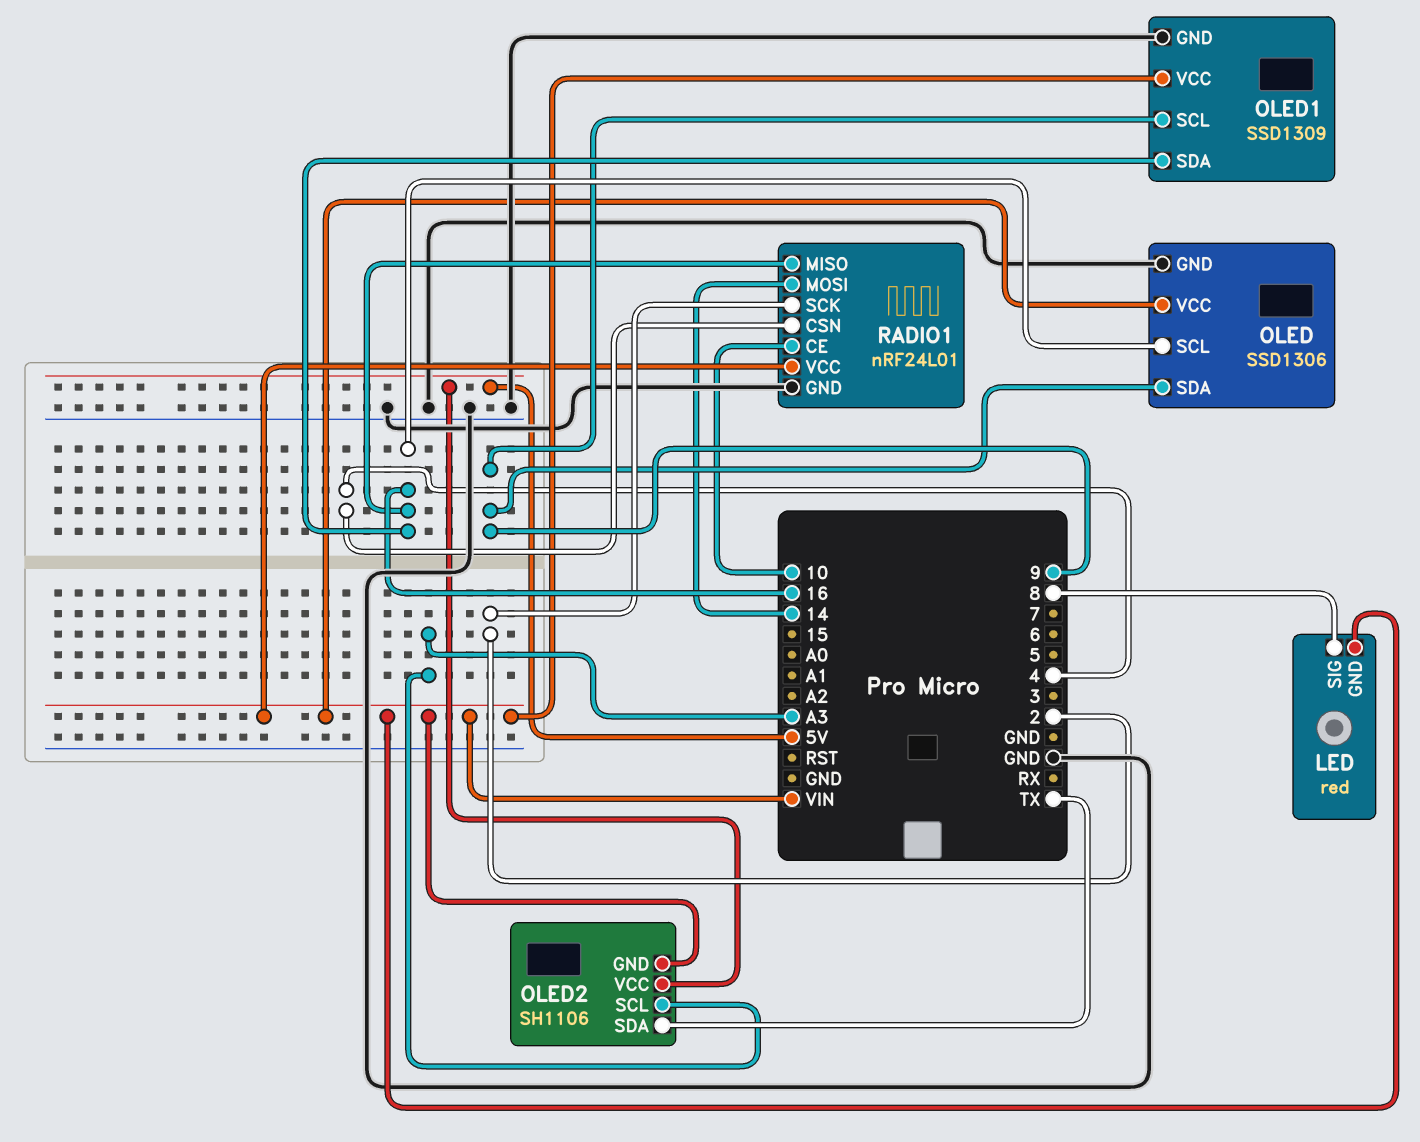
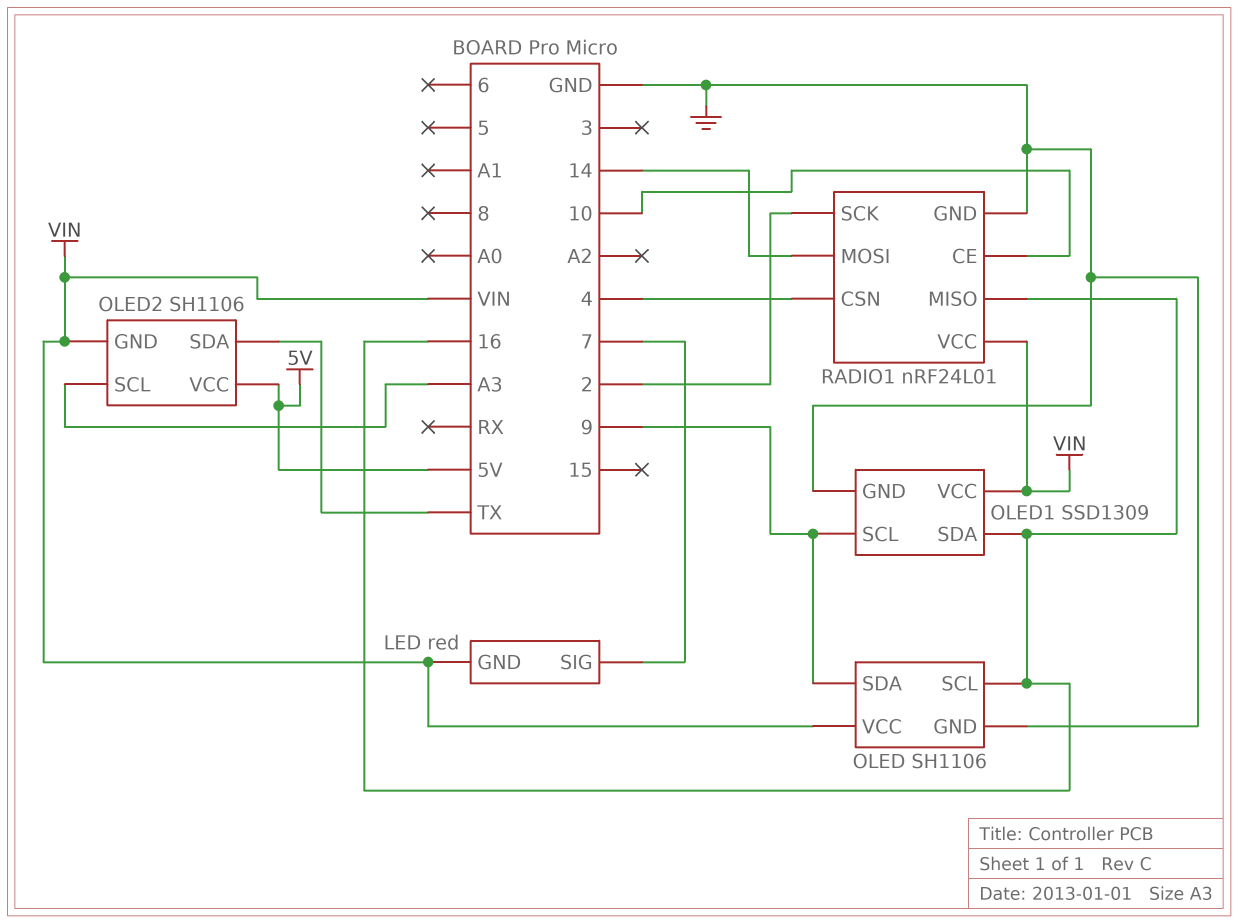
LED pin SIG: 8 -> 7
OLED: SSD1306 -> SH1106

